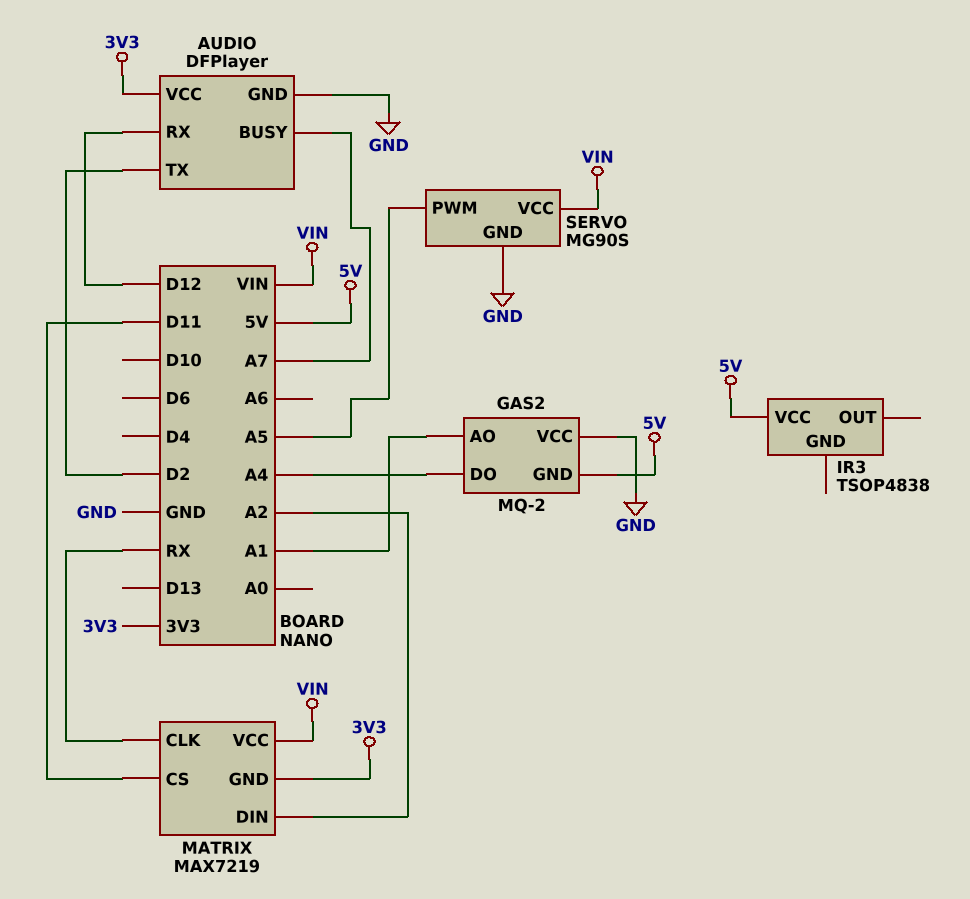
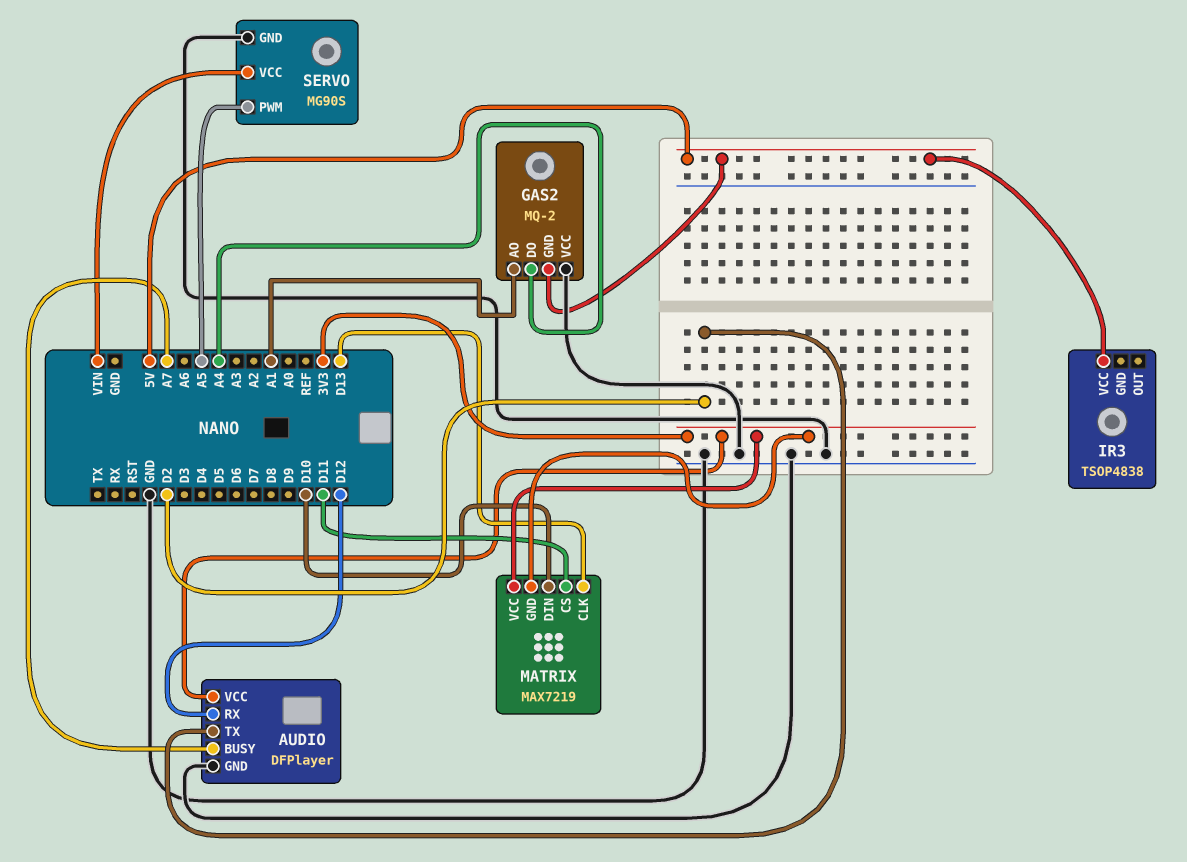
MATRIX pin CLK: RX -> D13
MATRIX pin DIN: A2 -> D10
MATRIX pin VCC: VIN -> 3V3

